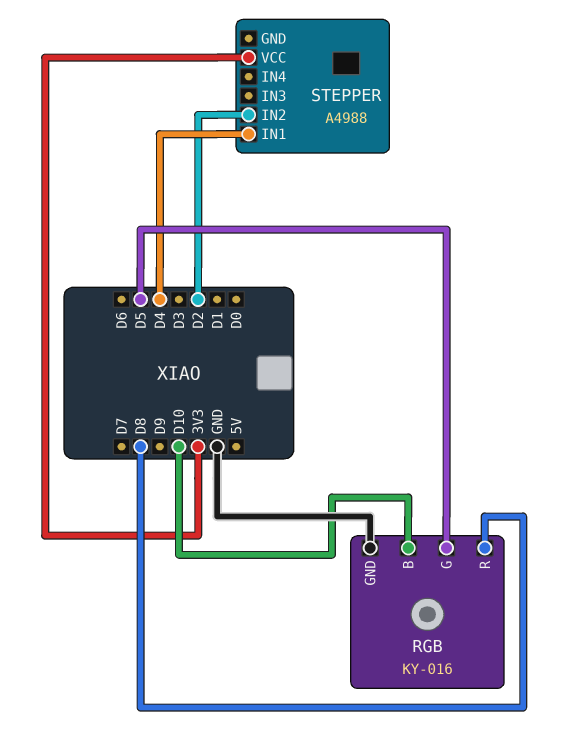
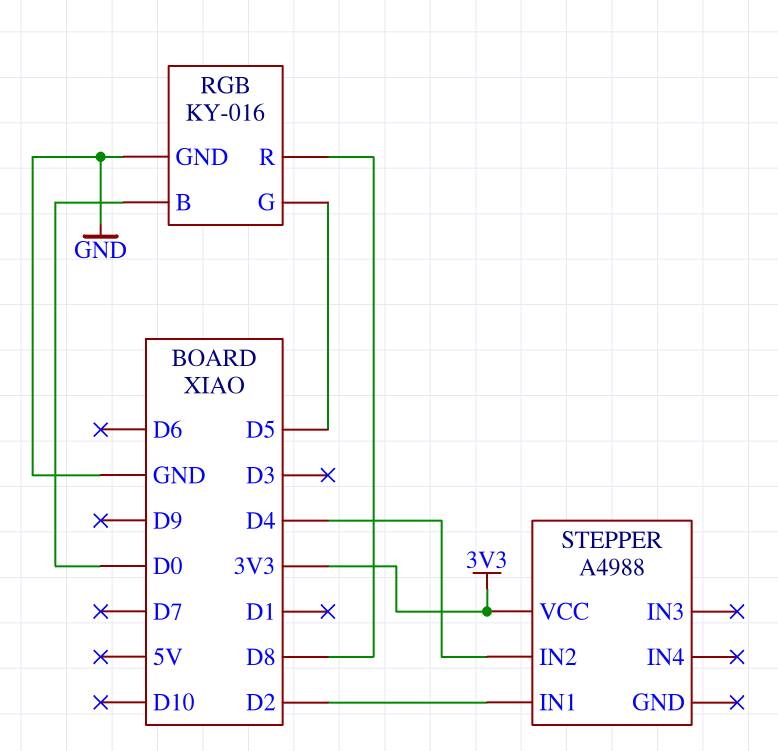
RGB pin B: D10 -> D0
STEPPER pin IN1: D4 -> D2
STEPPER pin IN2: D2 -> D4

